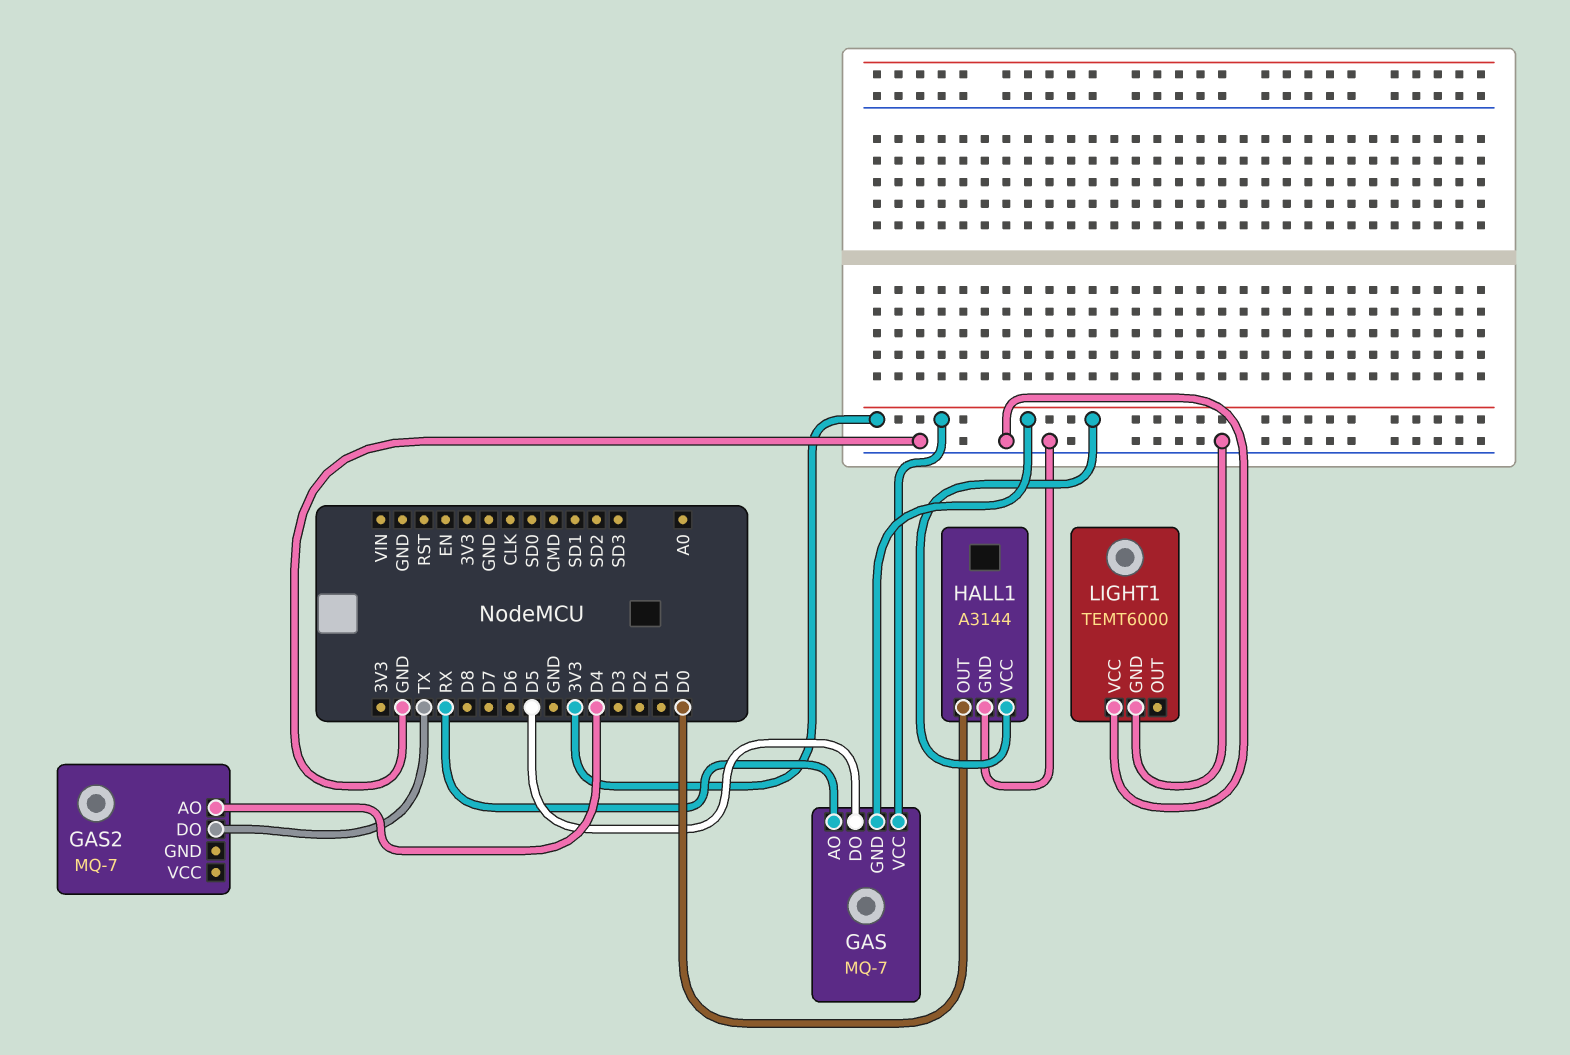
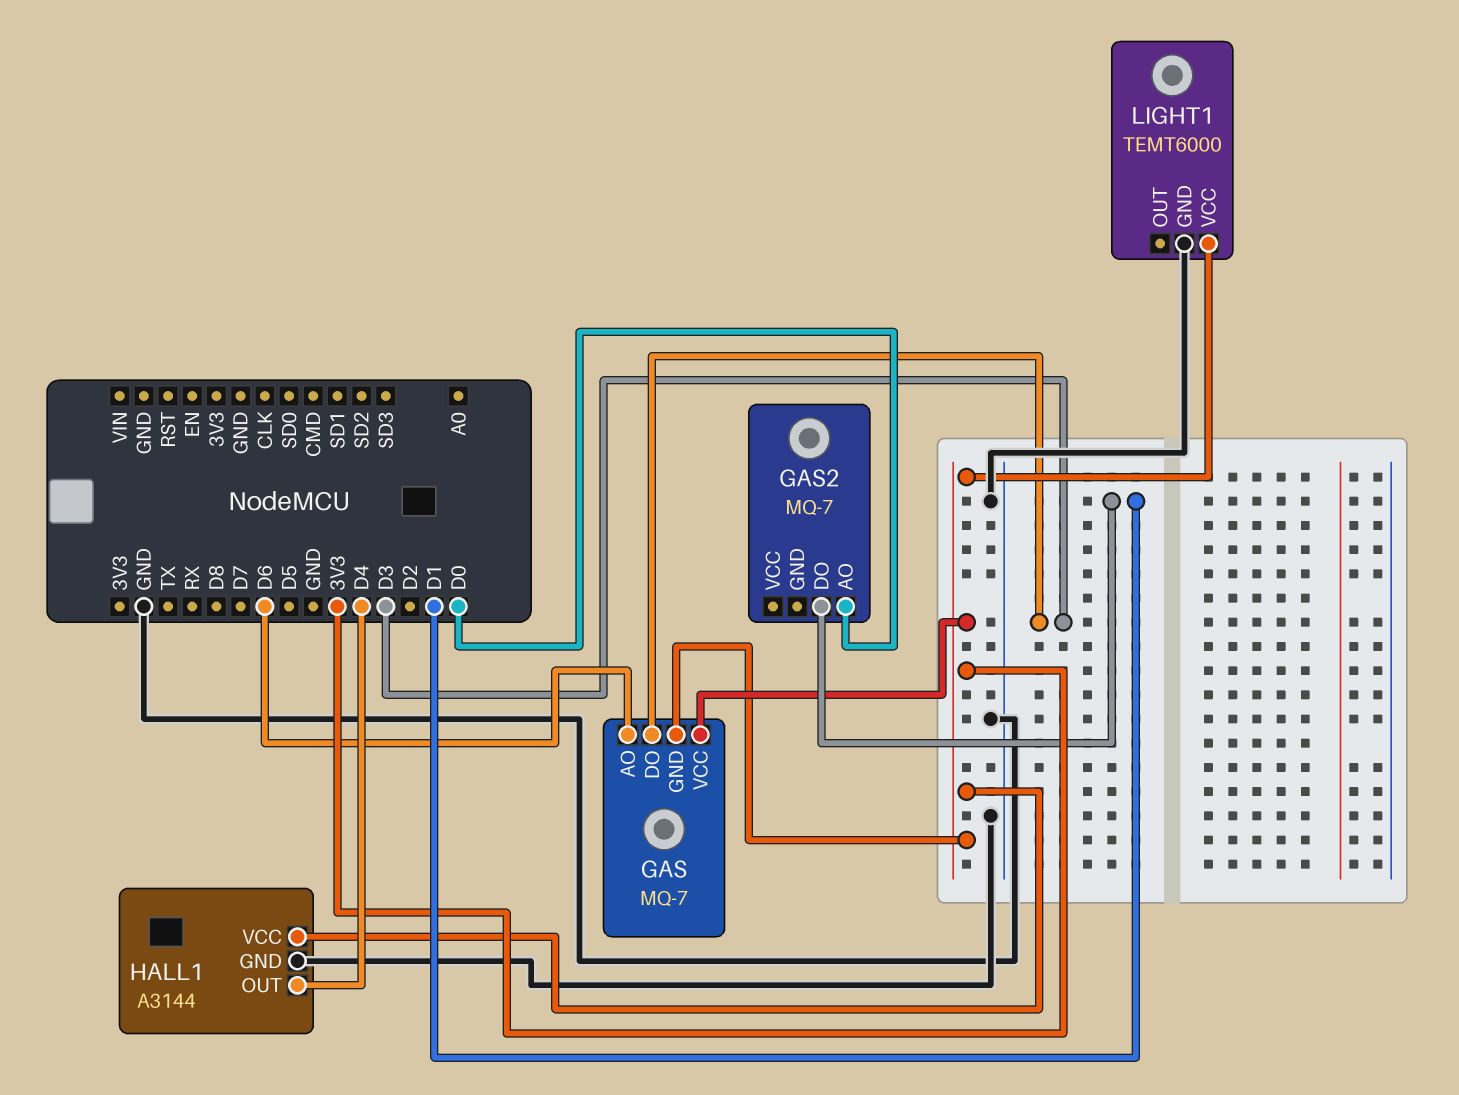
GAS pin AO: RX -> D6
GAS pin DO: D5 -> D3
GAS2 pin AO: D4 -> D0
GAS2 pin DO: TX -> D1
HALL1 pin OUT: D0 -> D4
LIGHT1 pin VCC: GND -> 3V3

